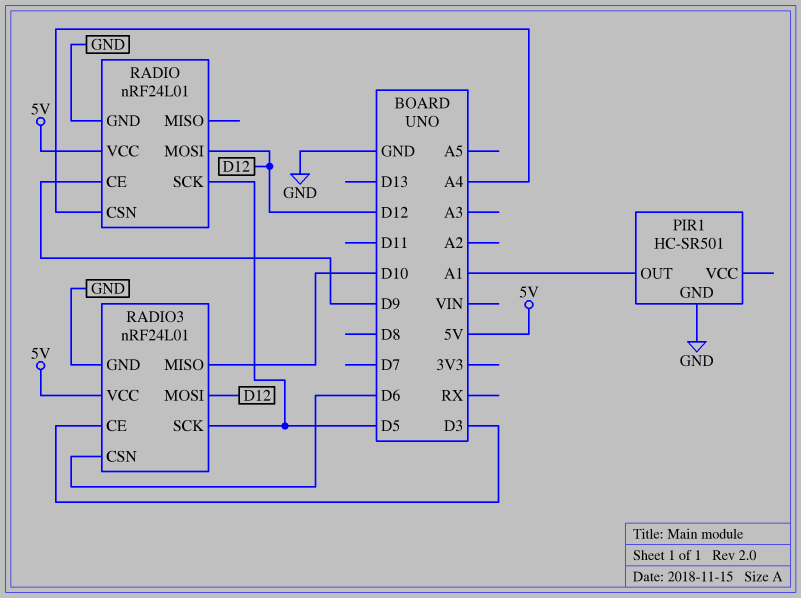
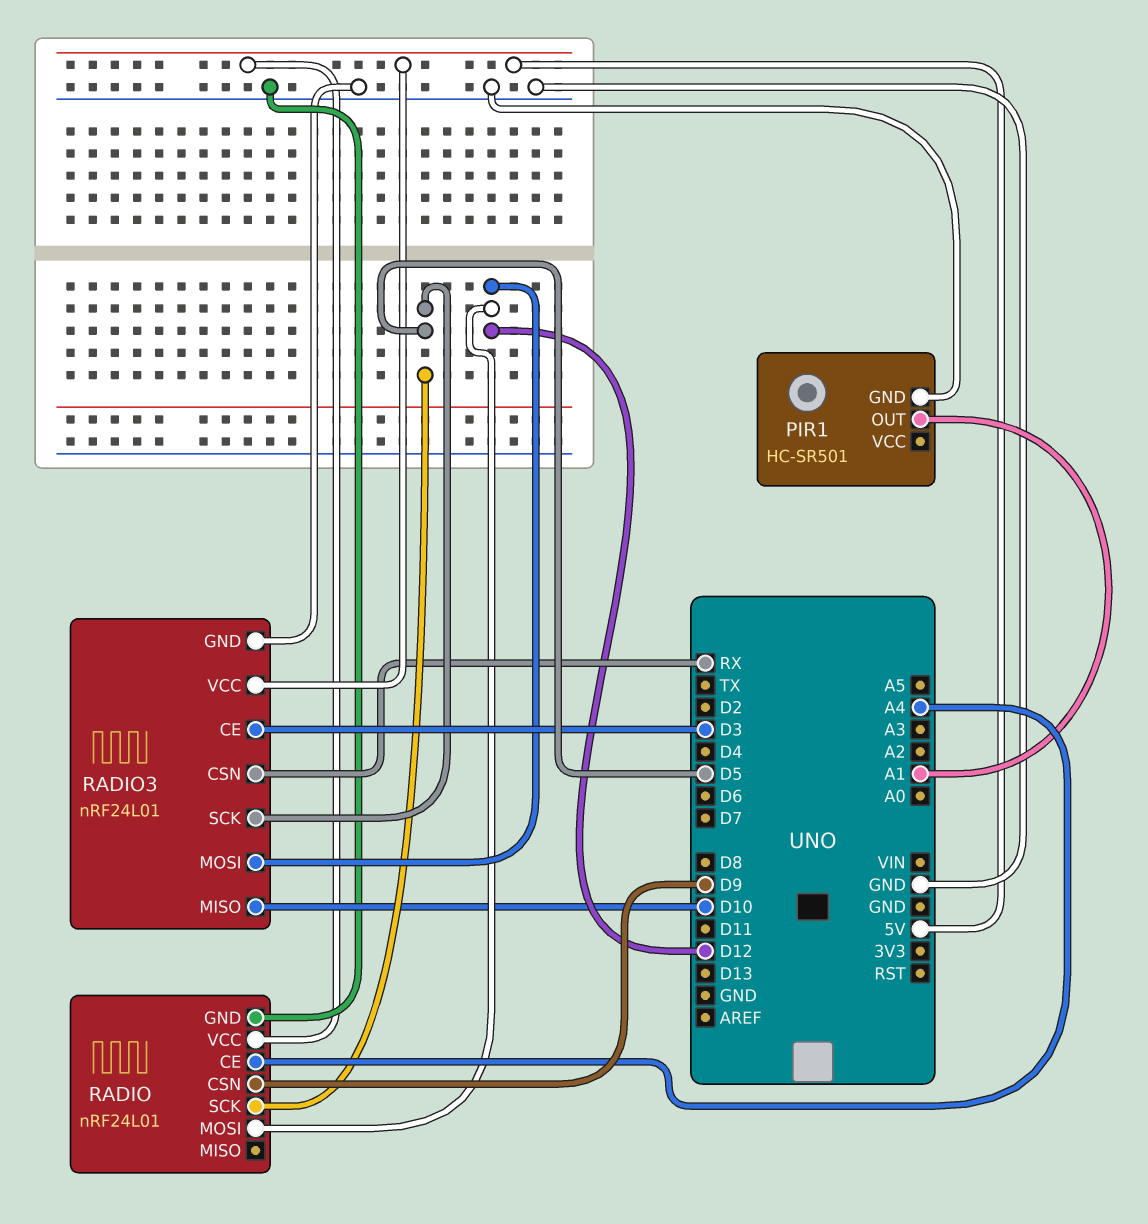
RADIO pin CE: D9 -> A4
RADIO pin CSN: A4 -> D9
RADIO3 pin CSN: D6 -> RX

